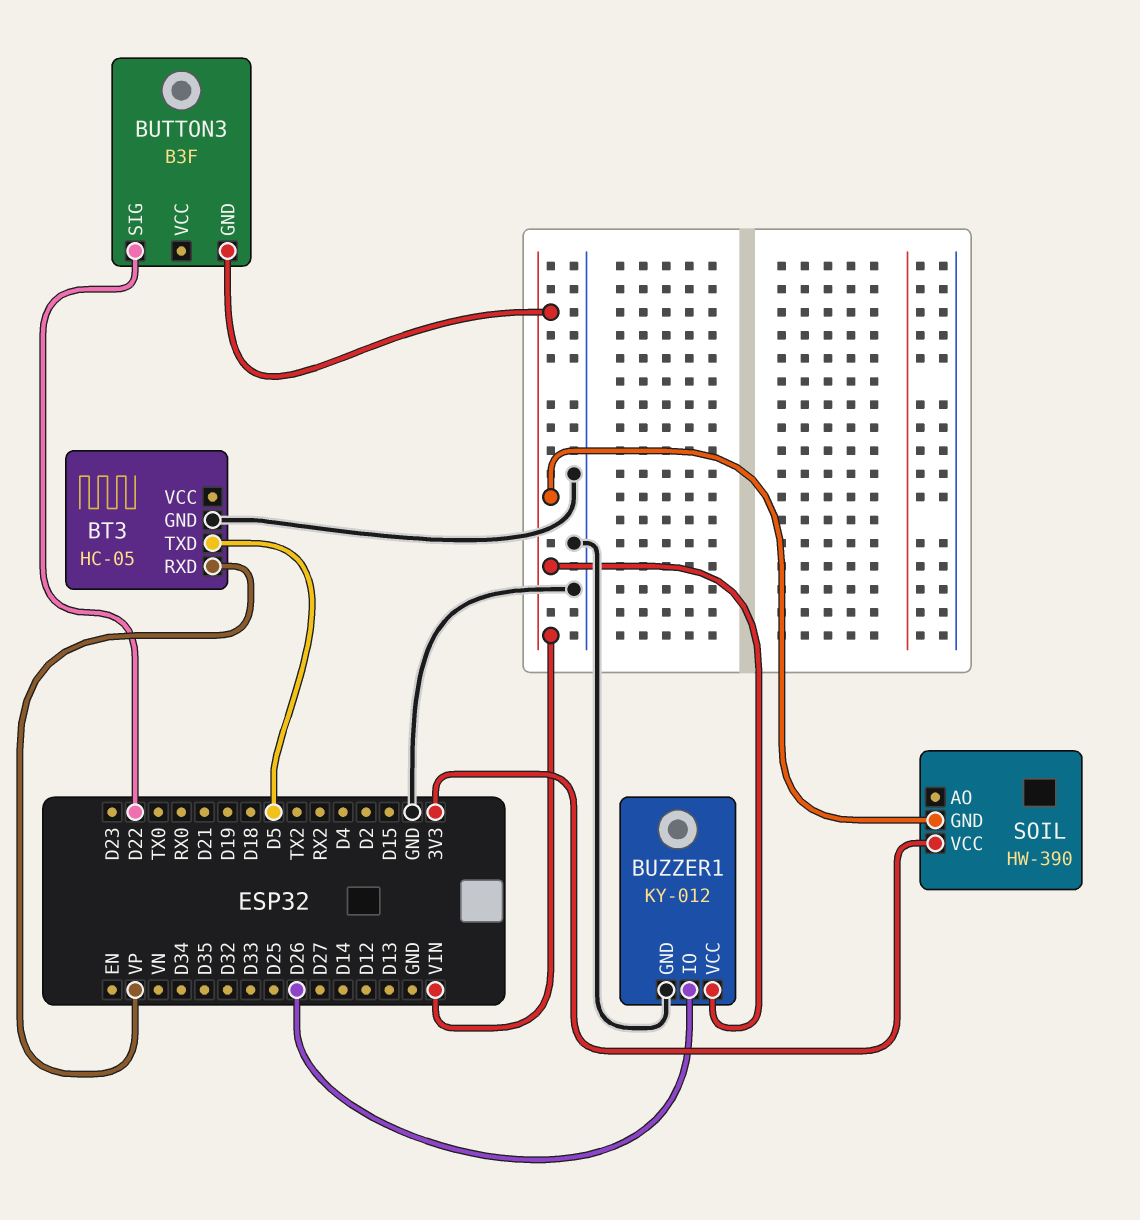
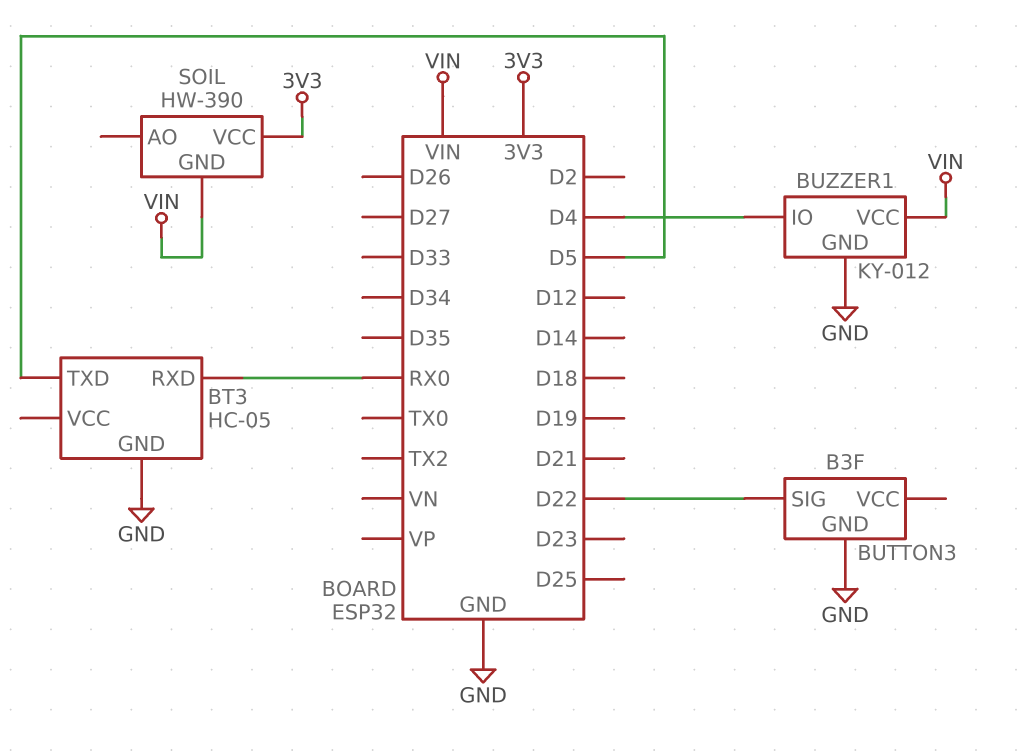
BT3 pin RXD: VP -> RX0
BUTTON3 pin GND: VIN -> GND
BUZZER1 pin IO: D26 -> D4

